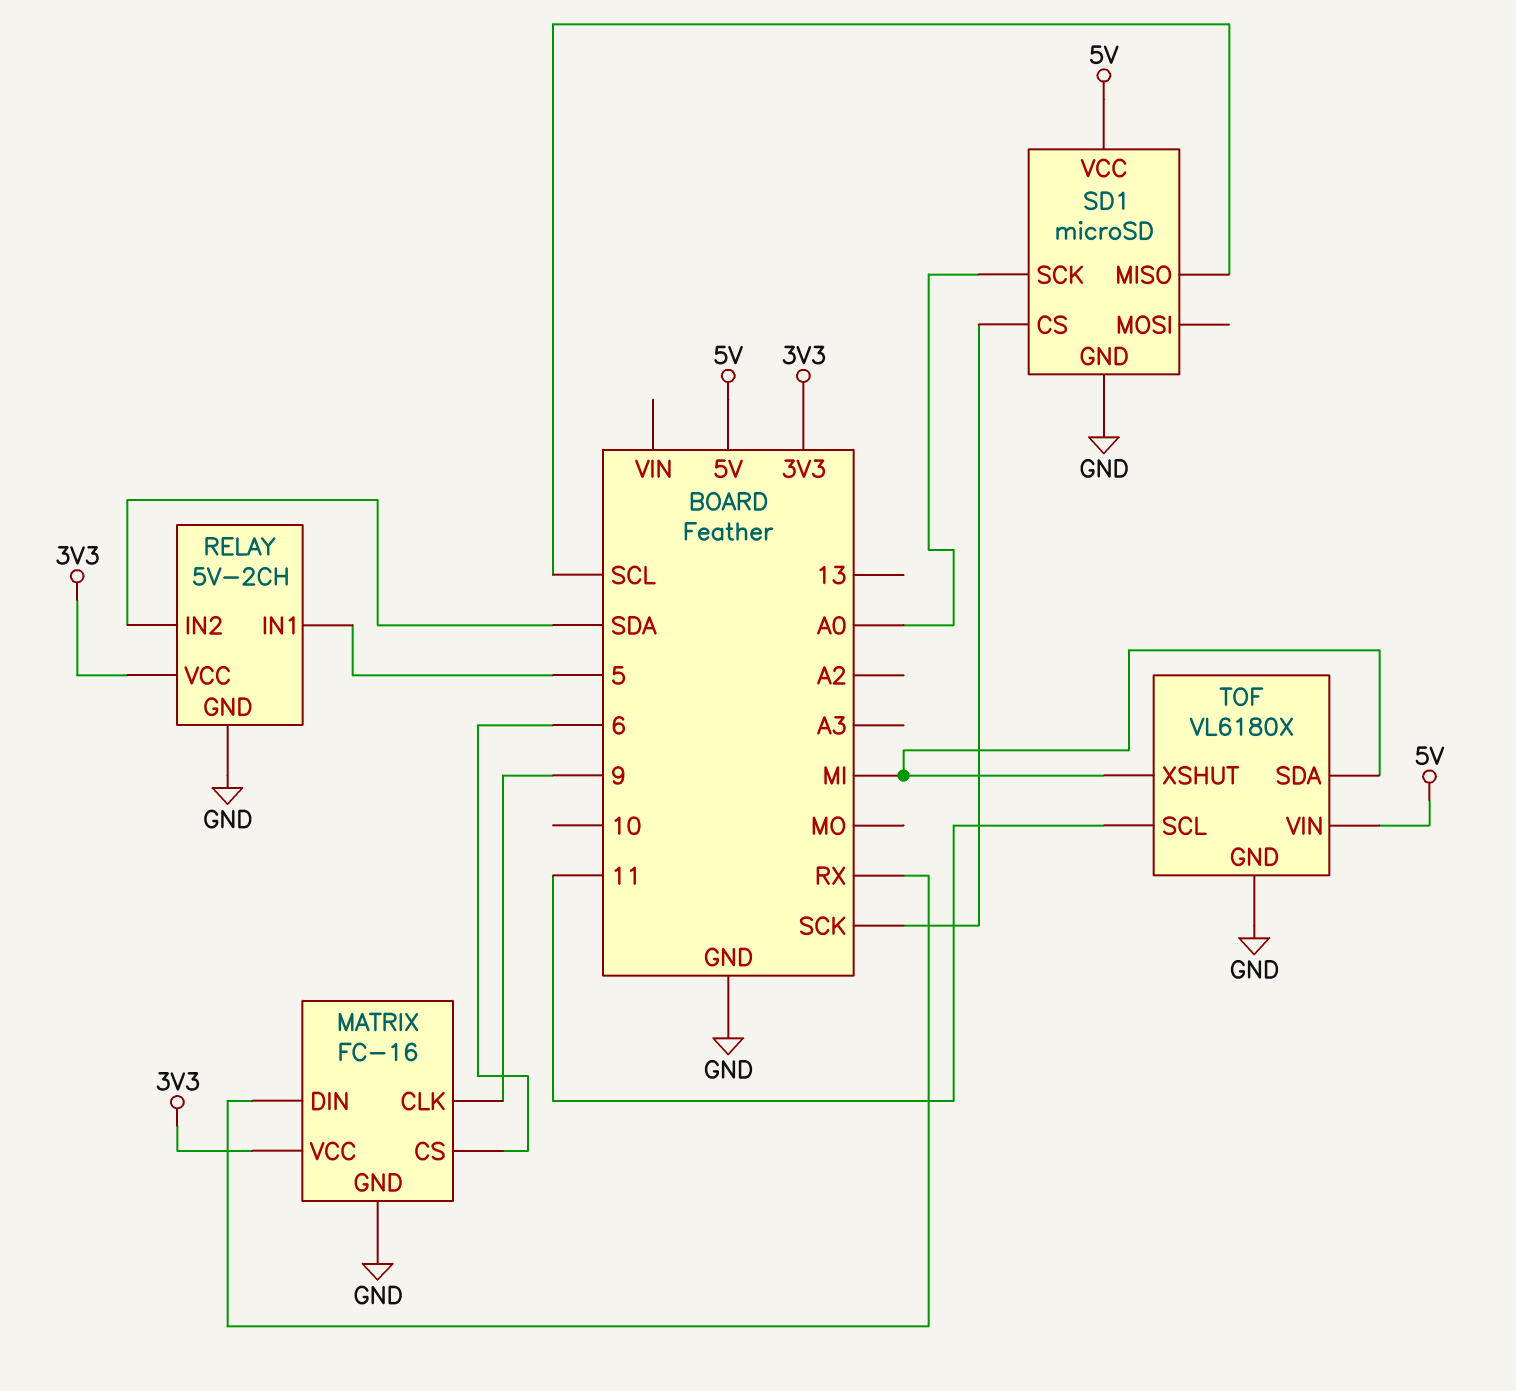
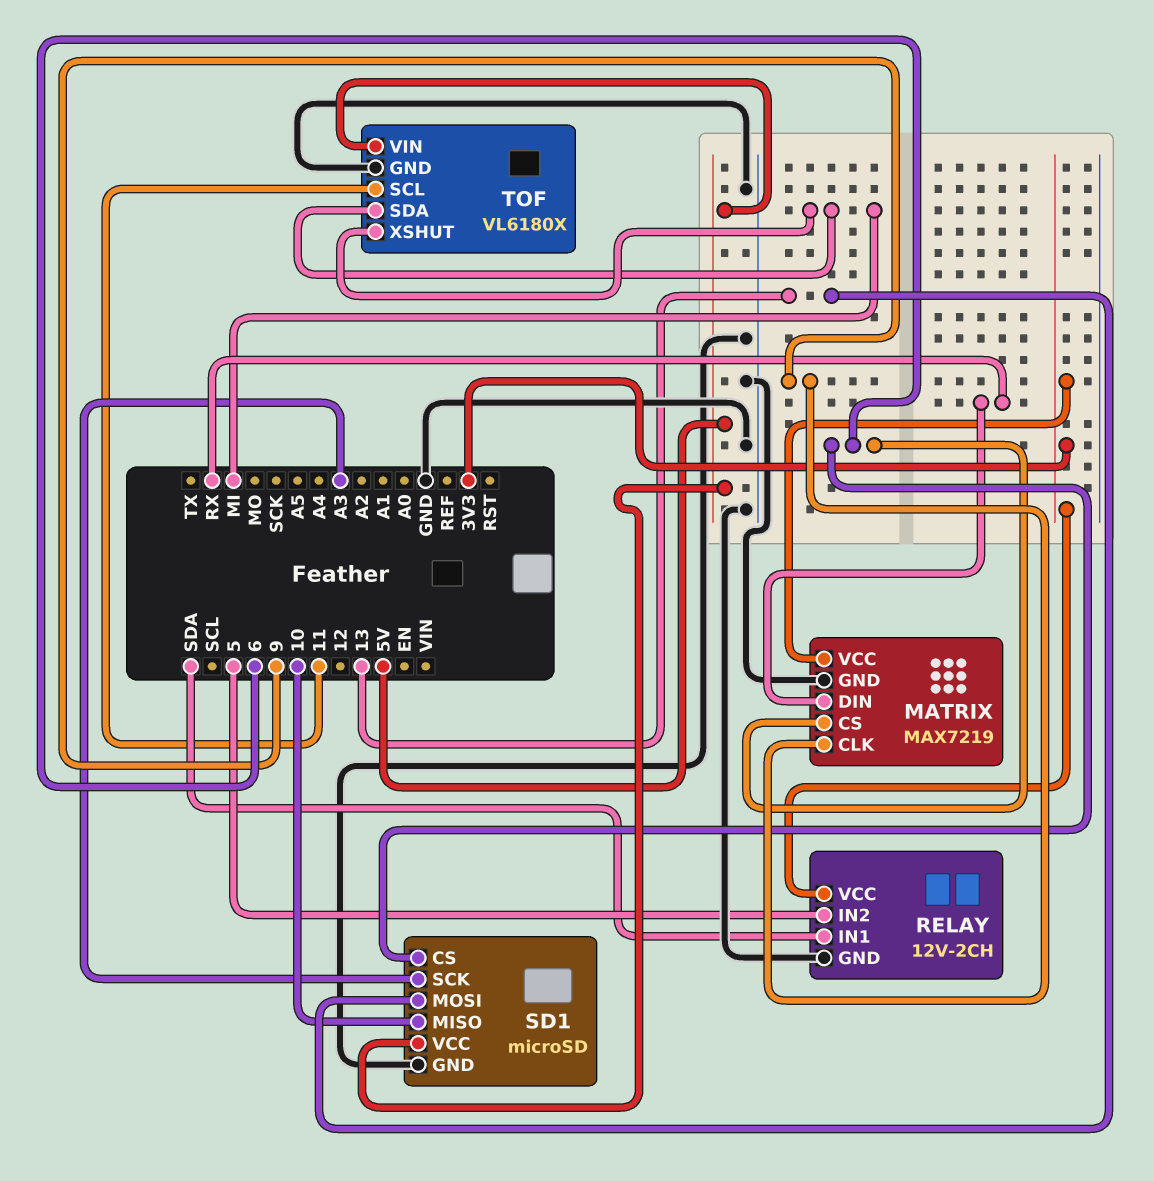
MATRIX: FC-16 -> MAX7219
RELAY: 5V-2CH -> 12V-2CH
RELAY pin IN1: 5 -> SDA
RELAY pin IN2: SDA -> 5
SD1 pin CS: SCK -> 6
SD1 pin MISO: SCL -> 10
SD1 pin MOSI: none -> 13
SD1 pin SCK: A0 -> A3

